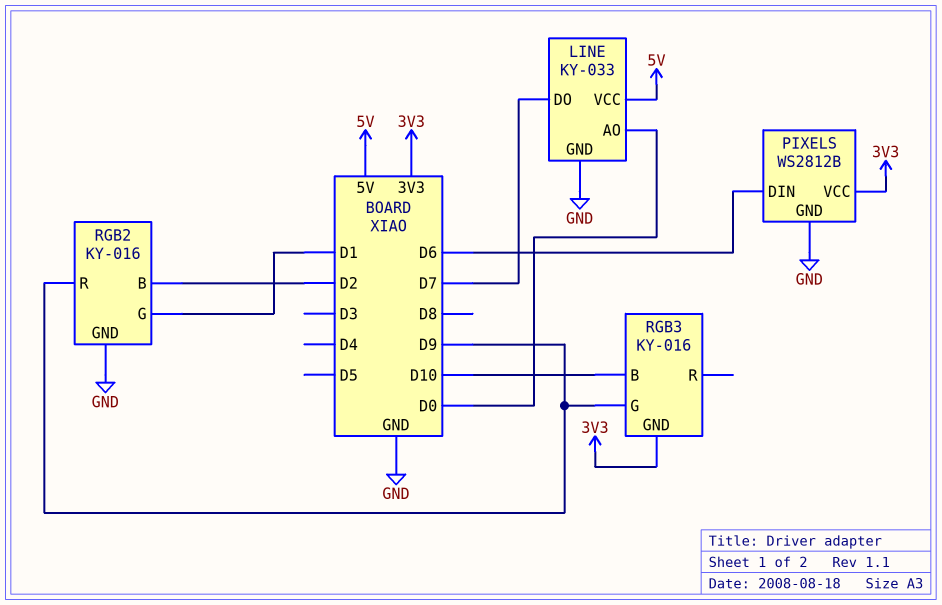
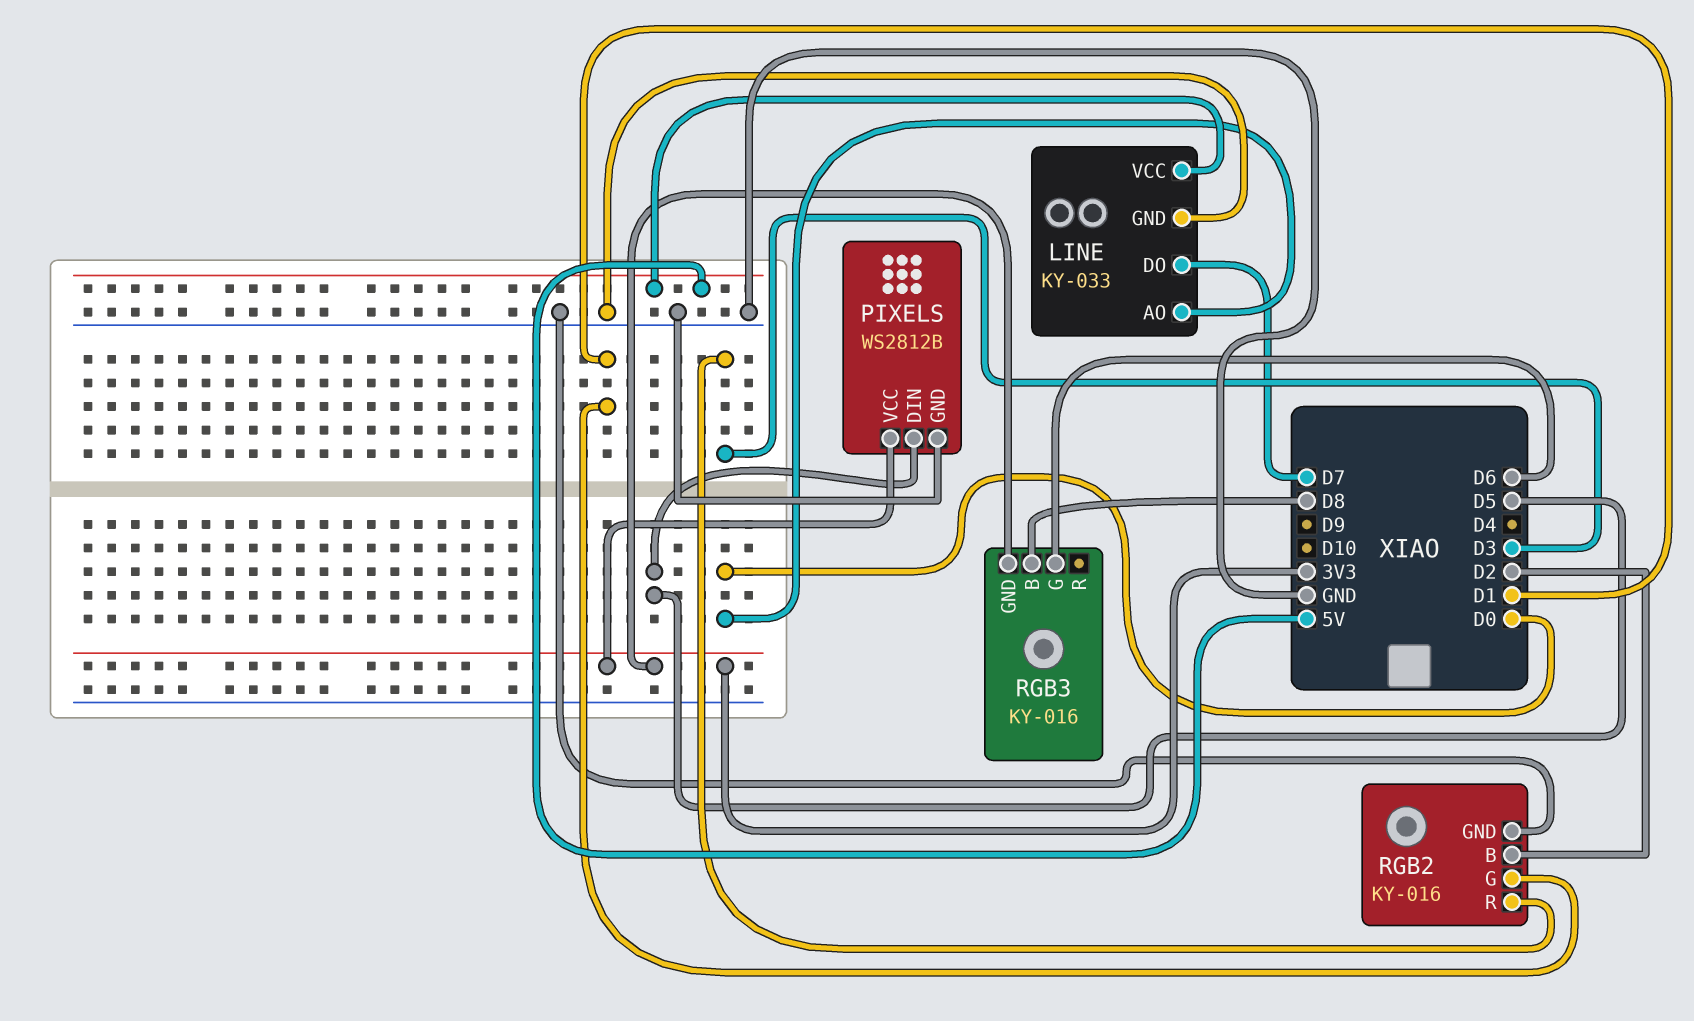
PIXELS pin DIN: D6 -> D5
RGB2 pin R: D9 -> D3
RGB3 pin B: D10 -> D8
RGB3 pin G: D9 -> D6

